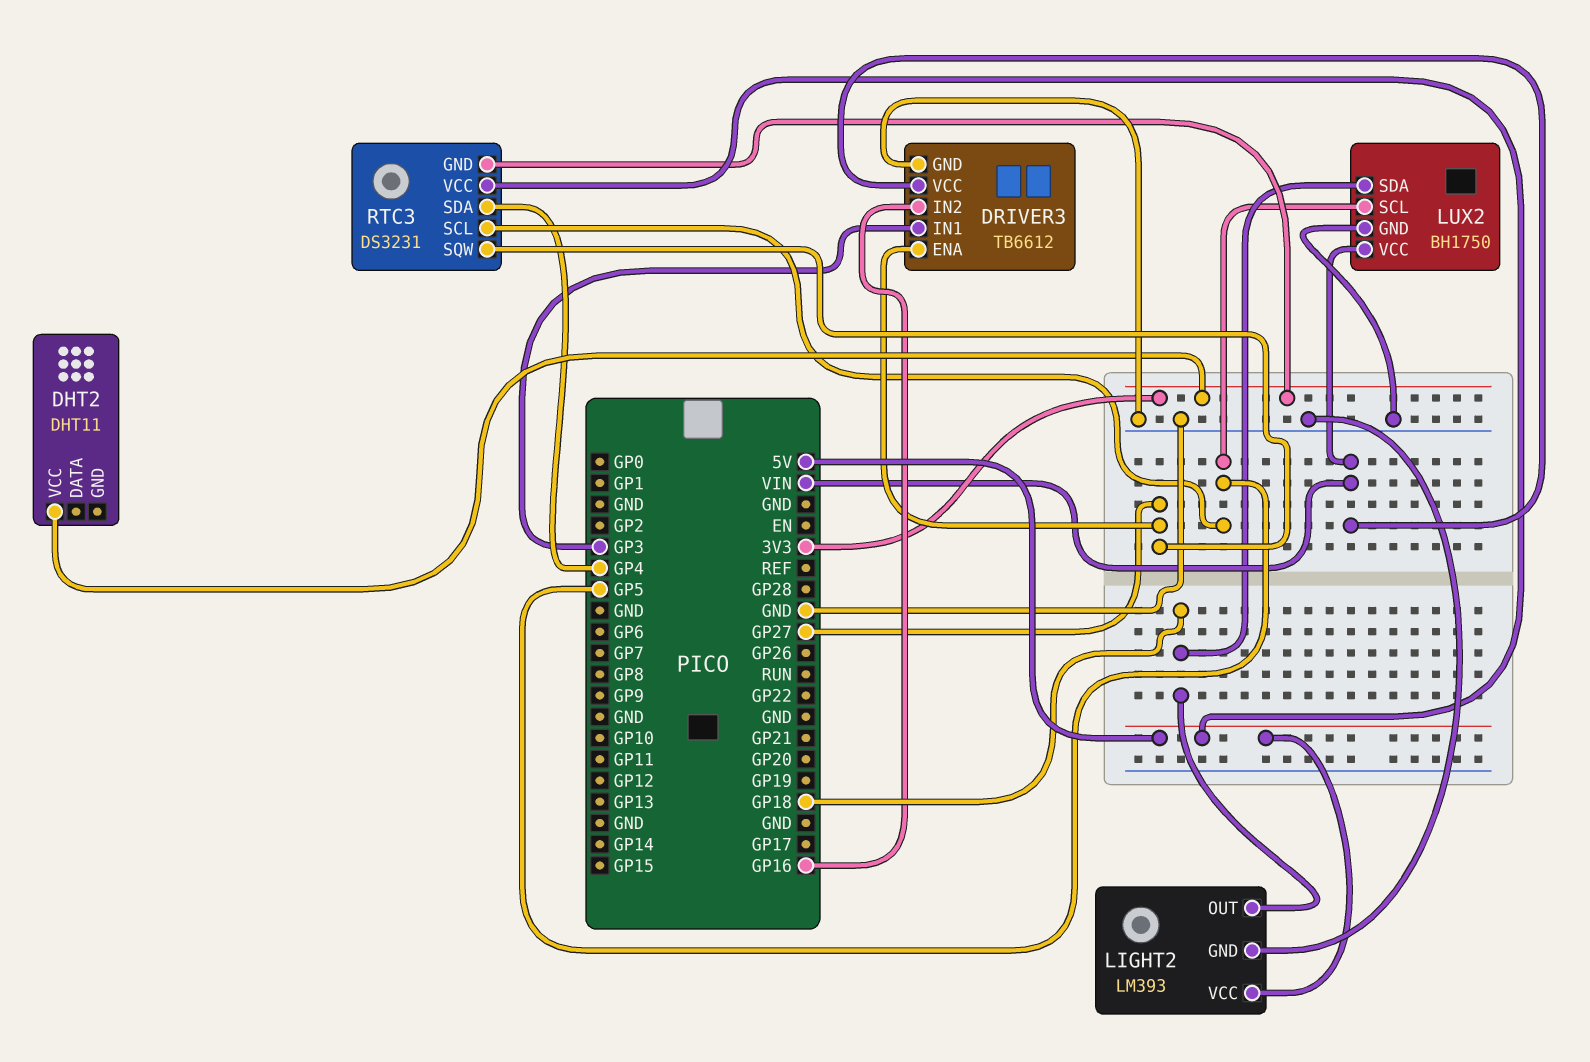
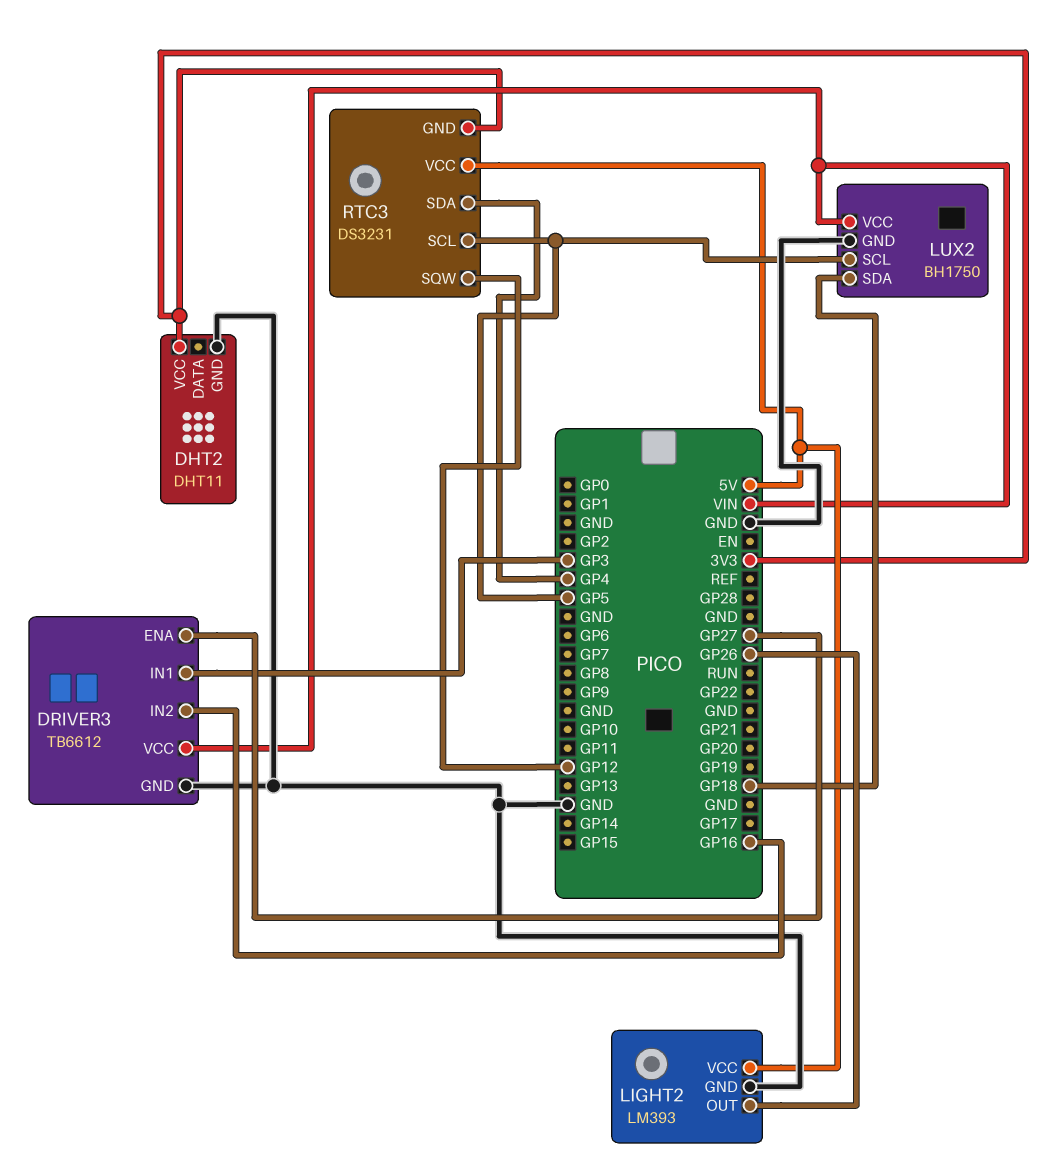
DHT2 pin GND: none -> GND
LIGHT2 pin OUT: GP18 -> GP26
RTC3 pin SQW: GP27 -> GP12

